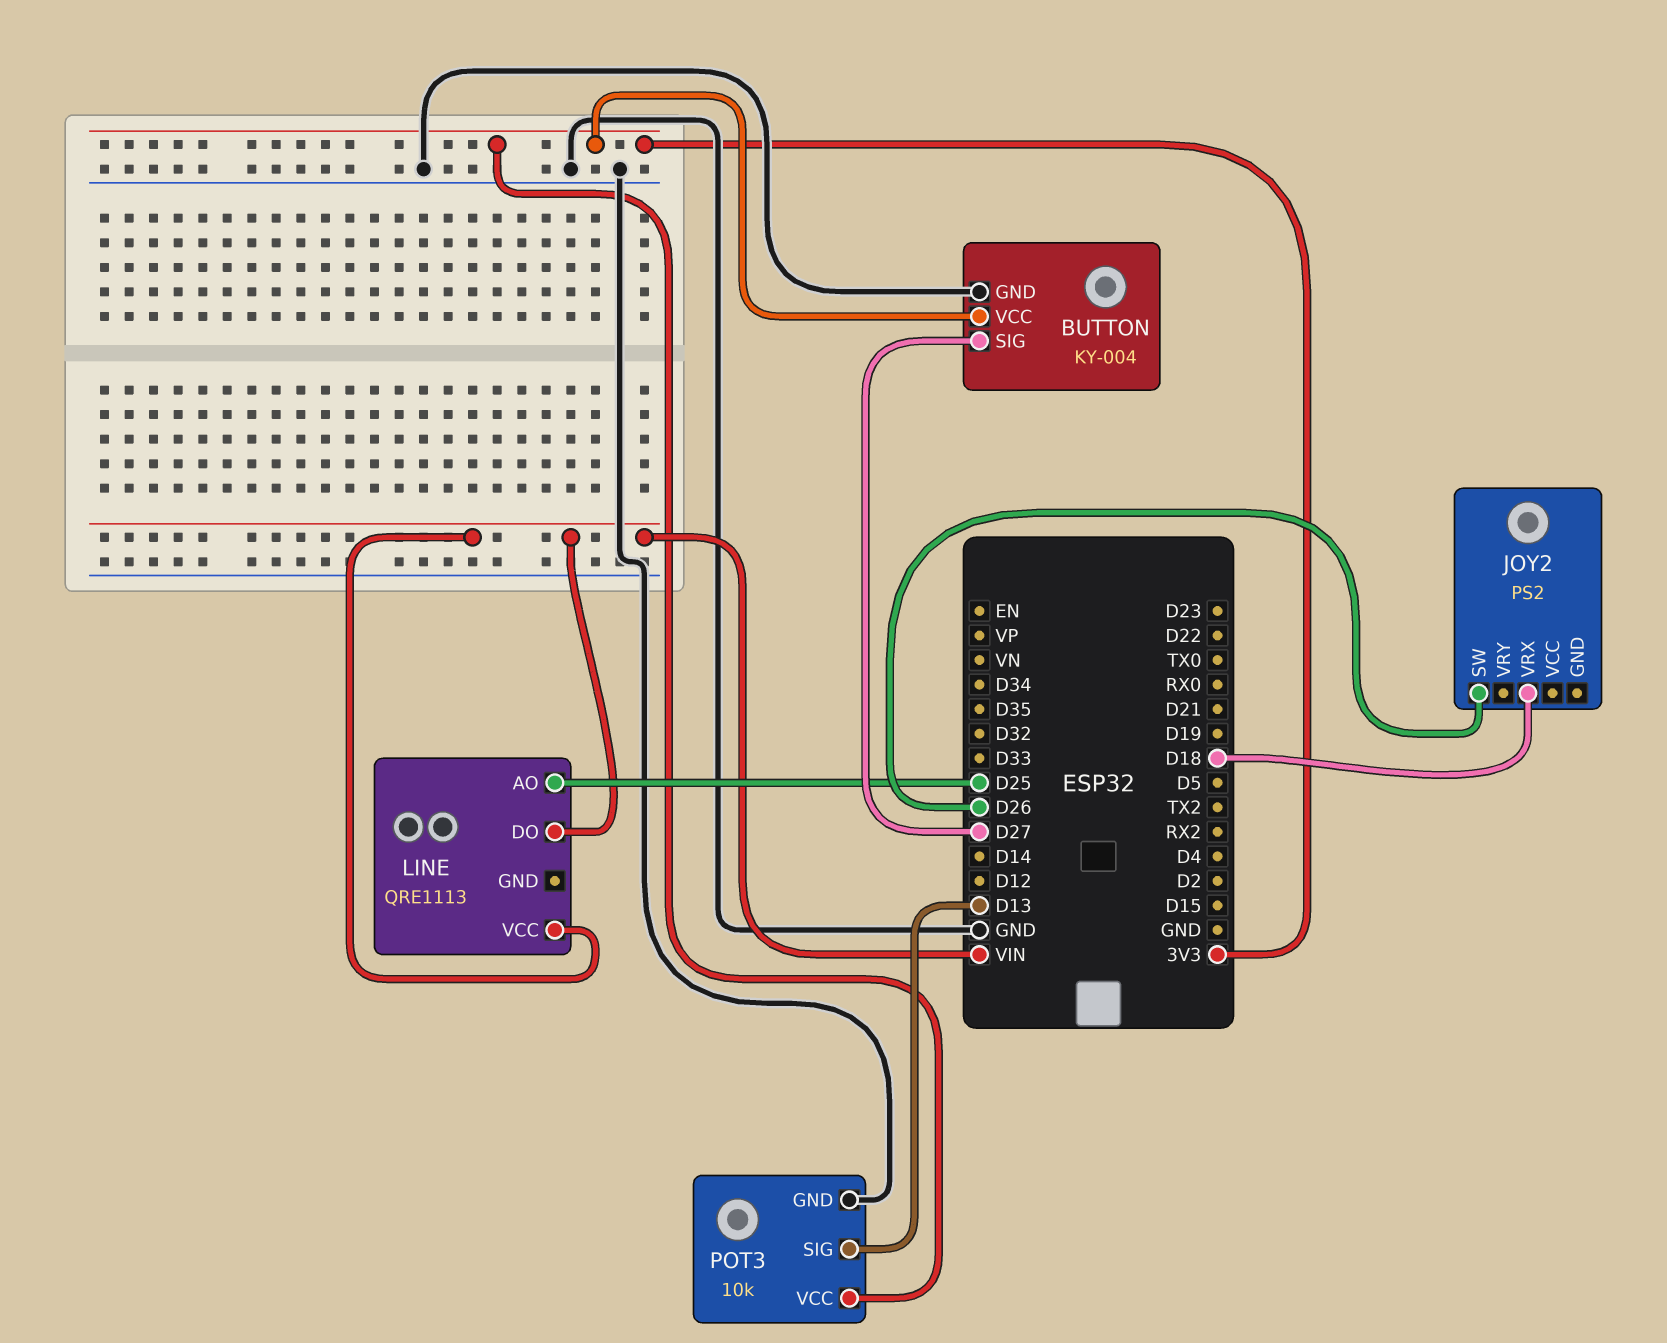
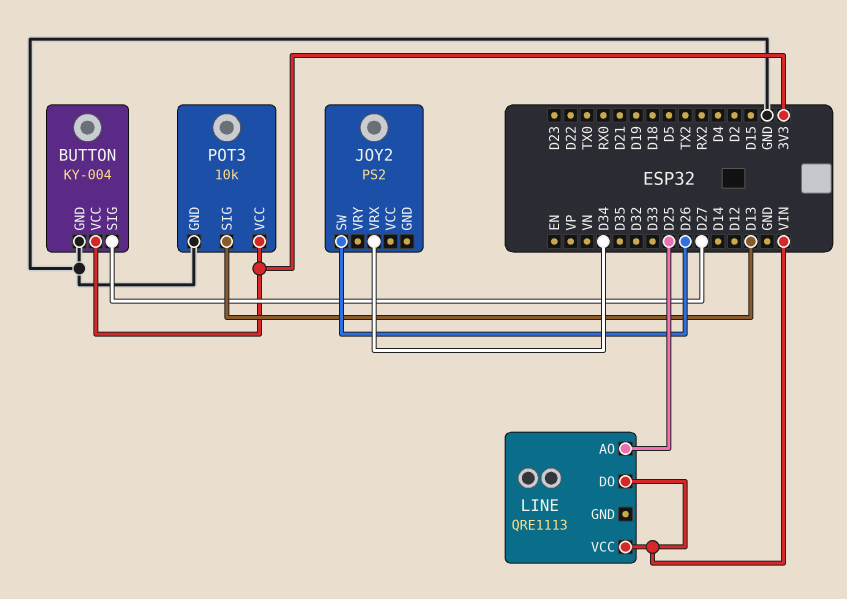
JOY2 pin VRX: D18 -> D34

